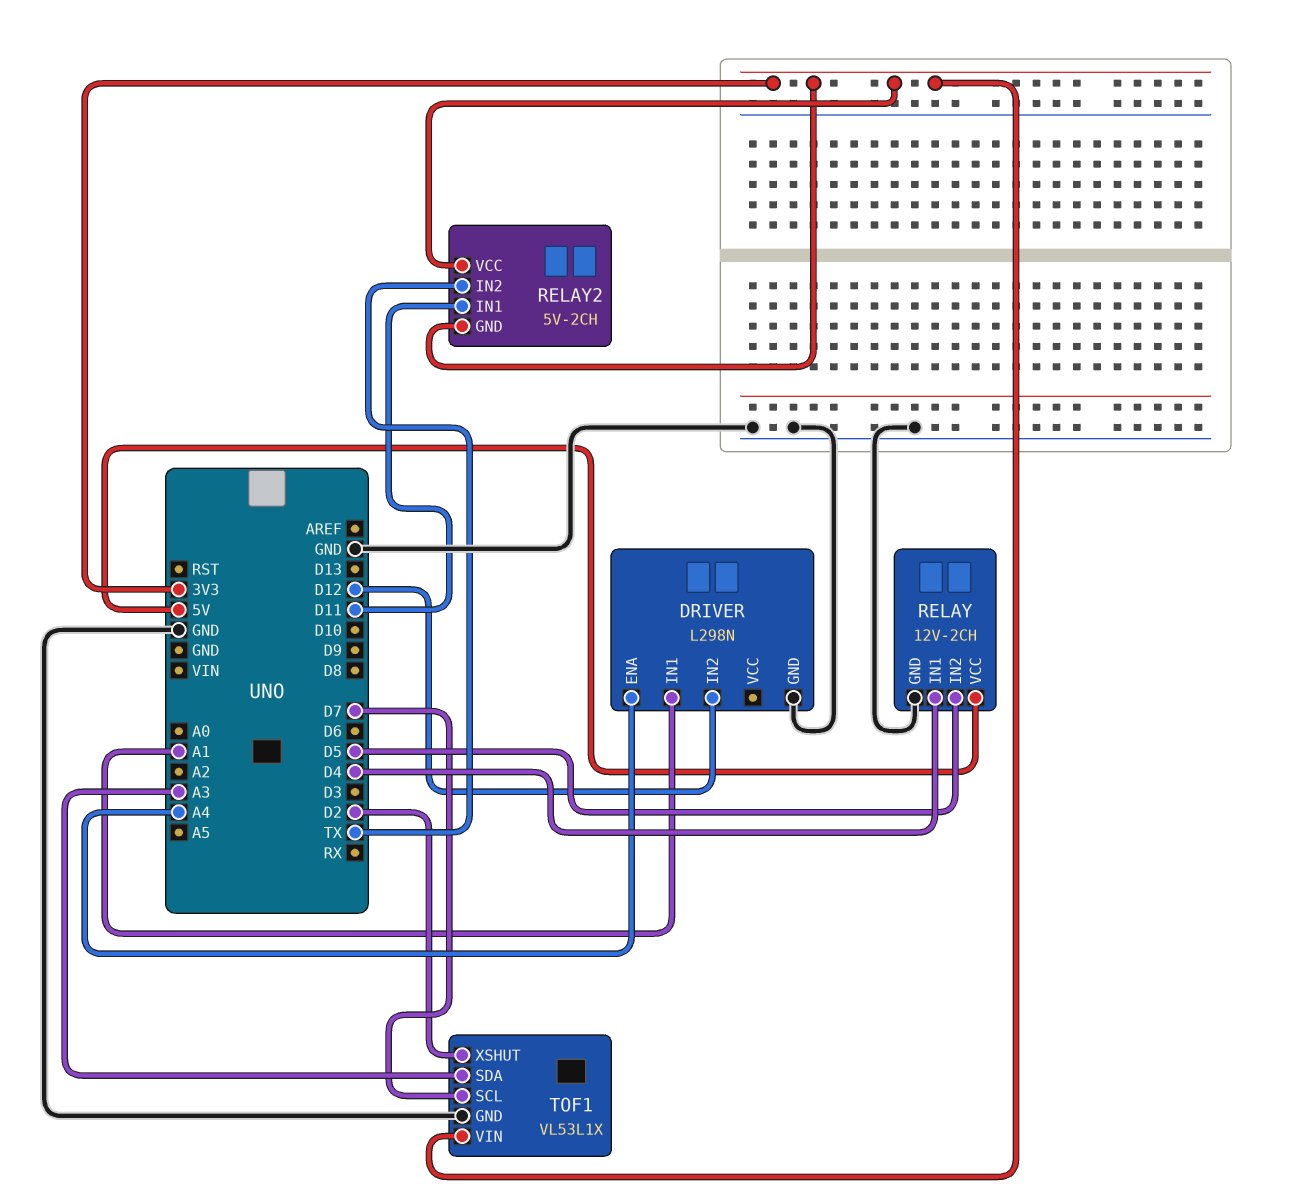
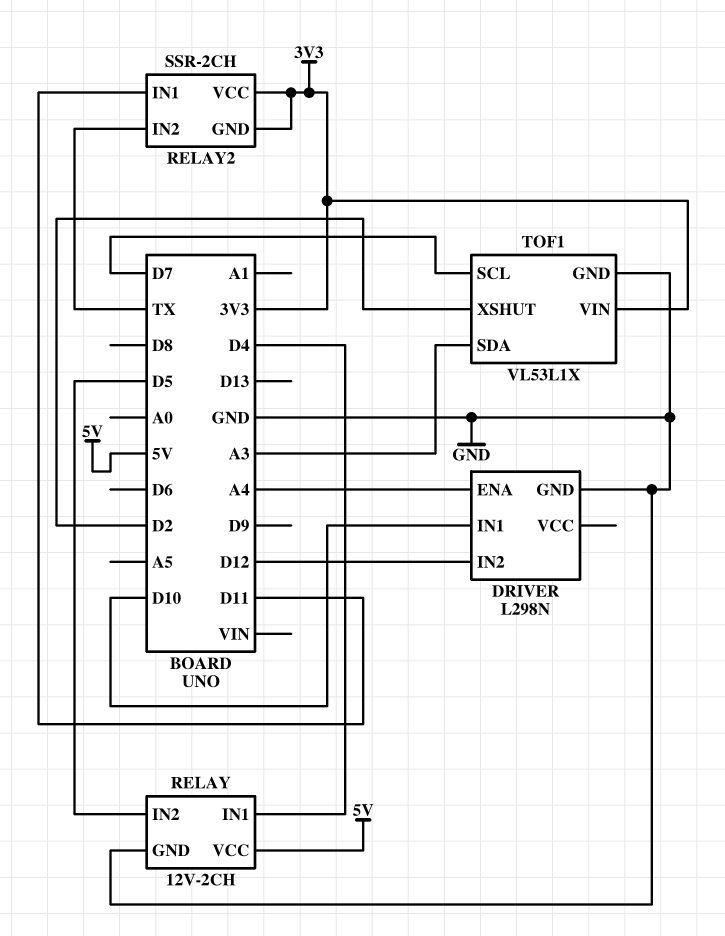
DRIVER pin IN1: A1 -> D10
RELAY2: 5V-2CH -> SSR-2CH

